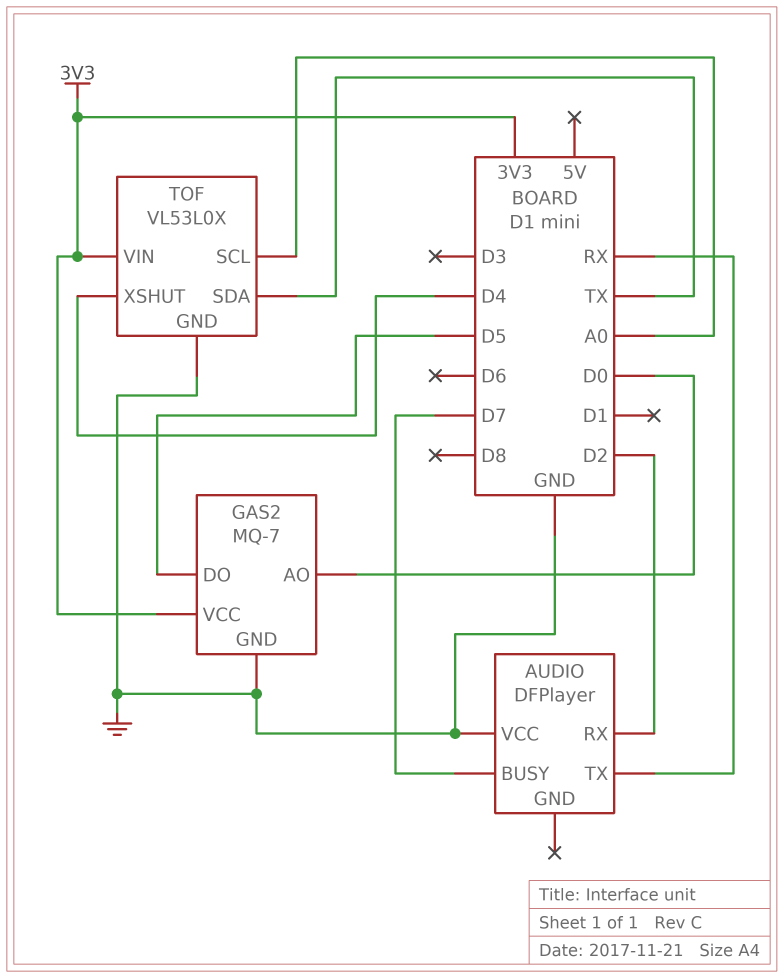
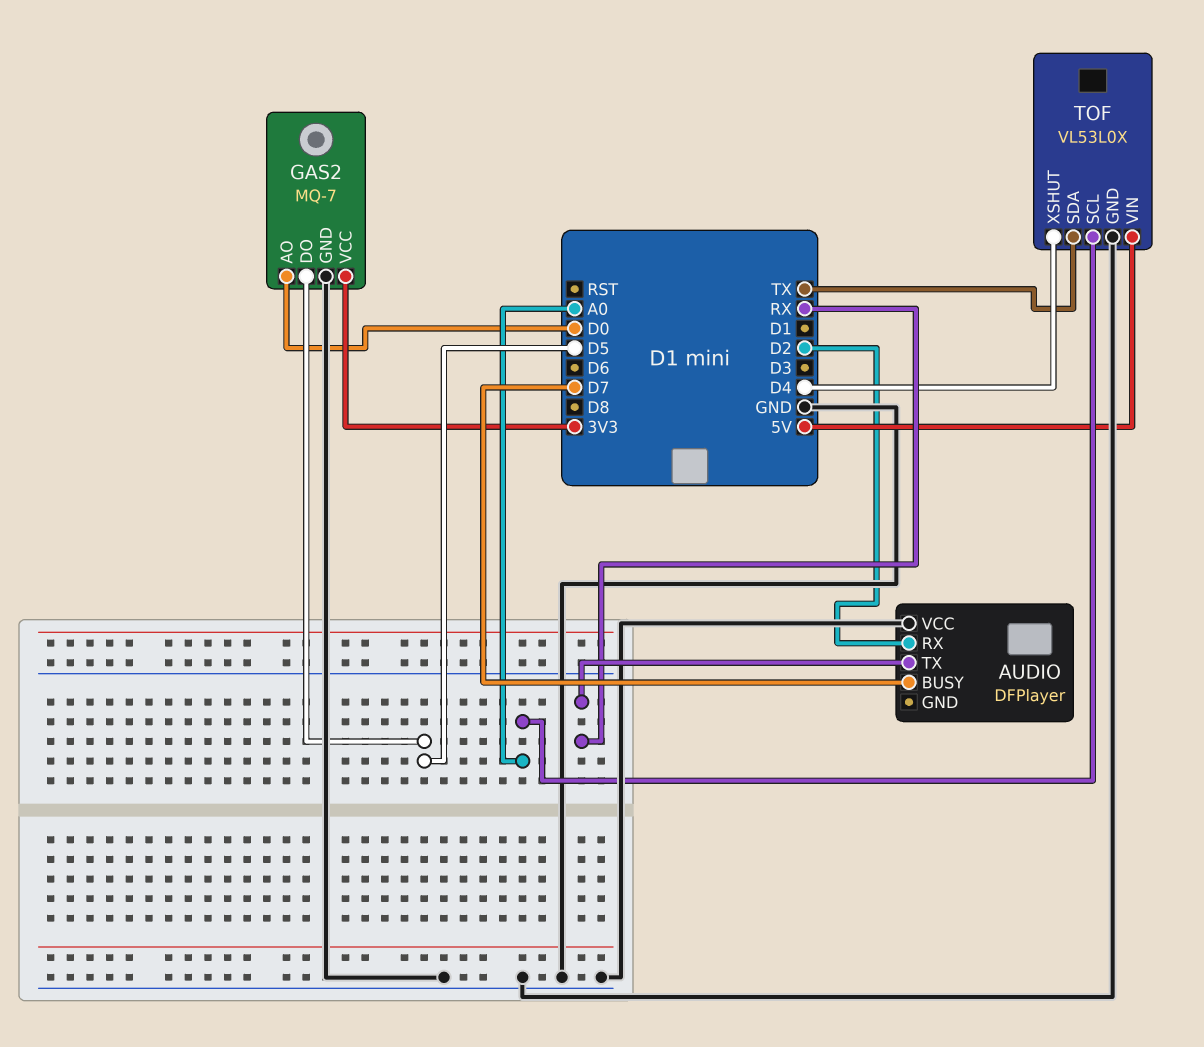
TOF pin VIN: 3V3 -> 5V

